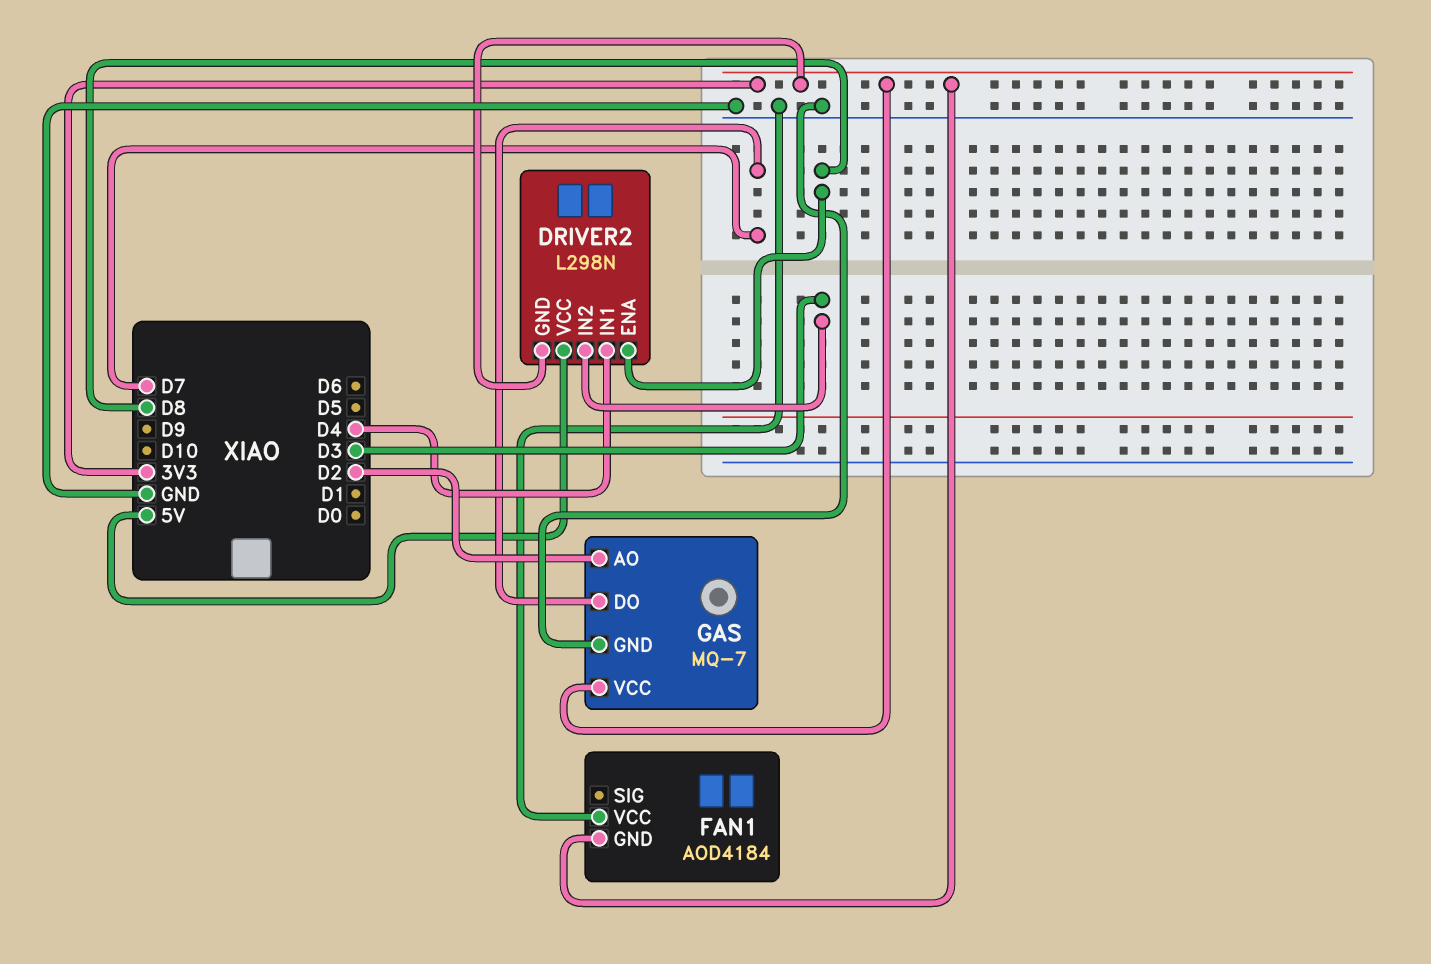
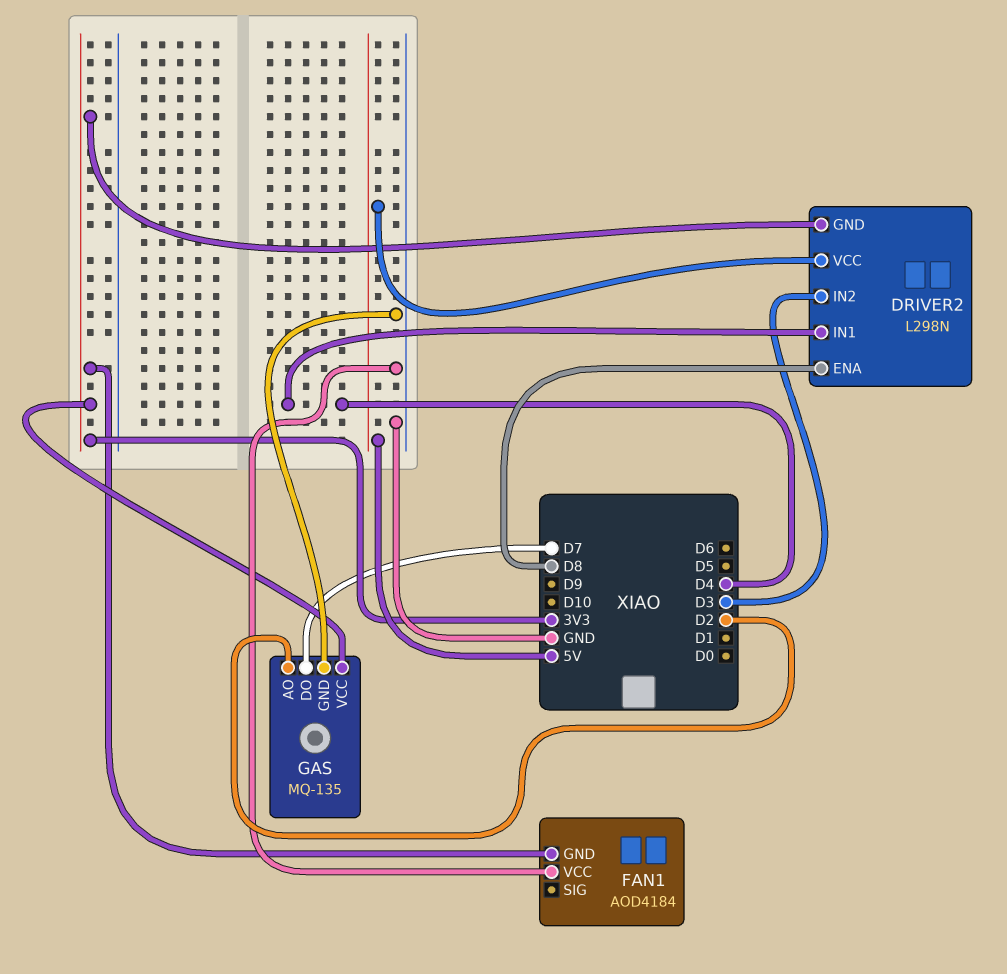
GAS: MQ-7 -> MQ-135

